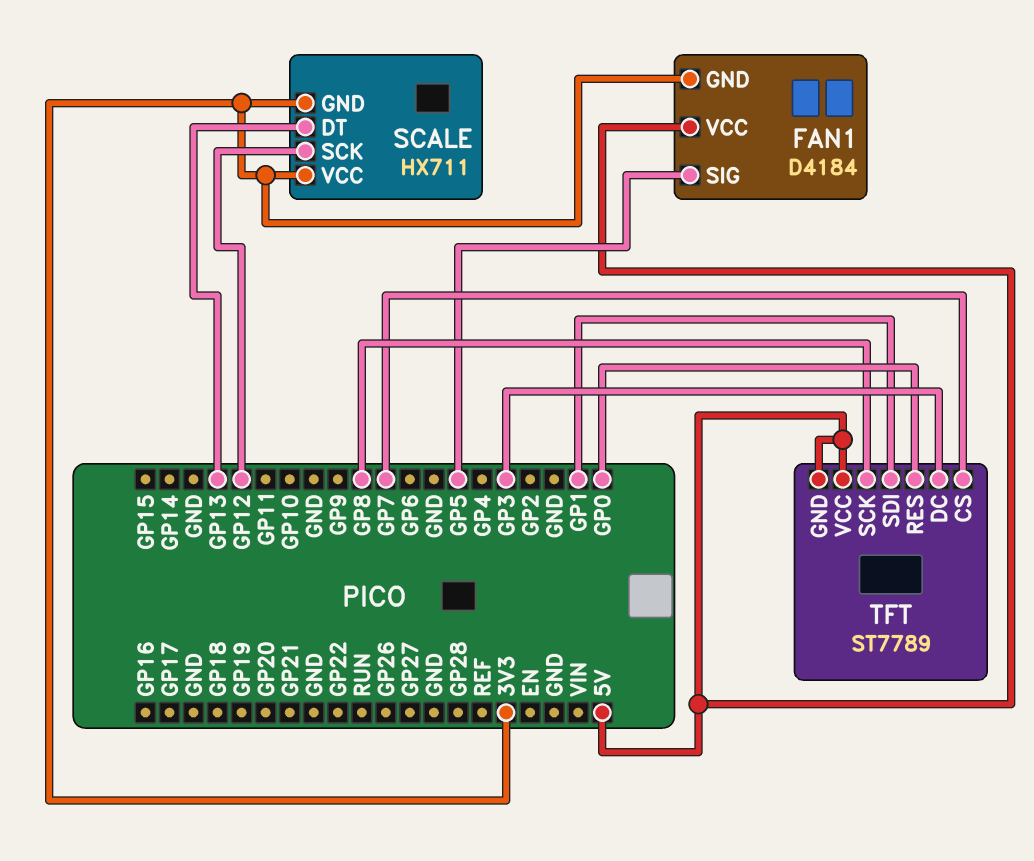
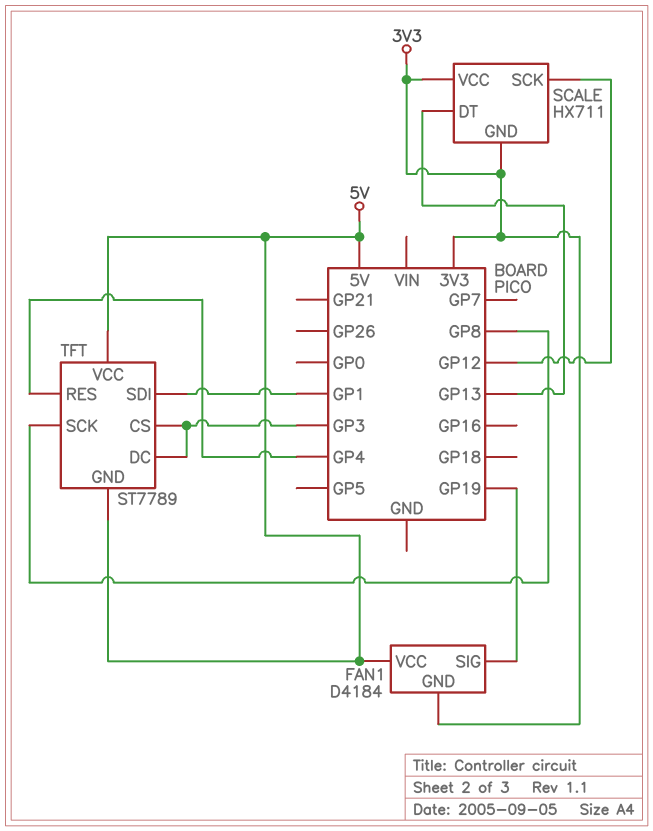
FAN1 pin SIG: GP5 -> GP19
TFT pin CS: GP7 -> GP3
TFT pin RES: GP0 -> GP4

